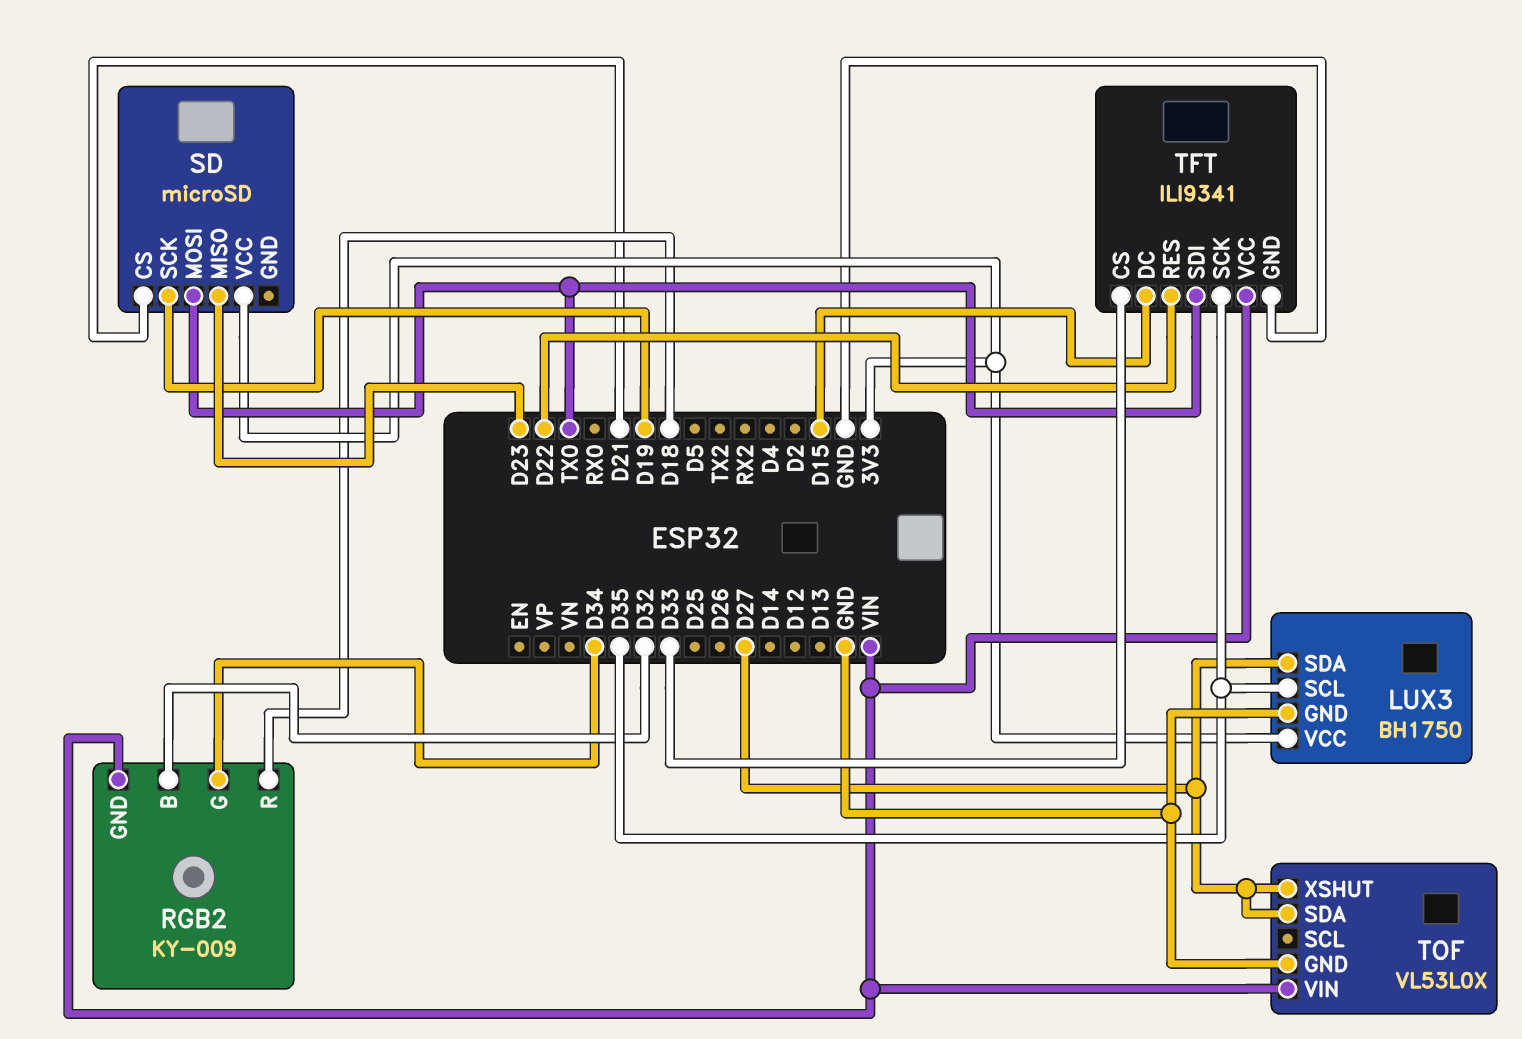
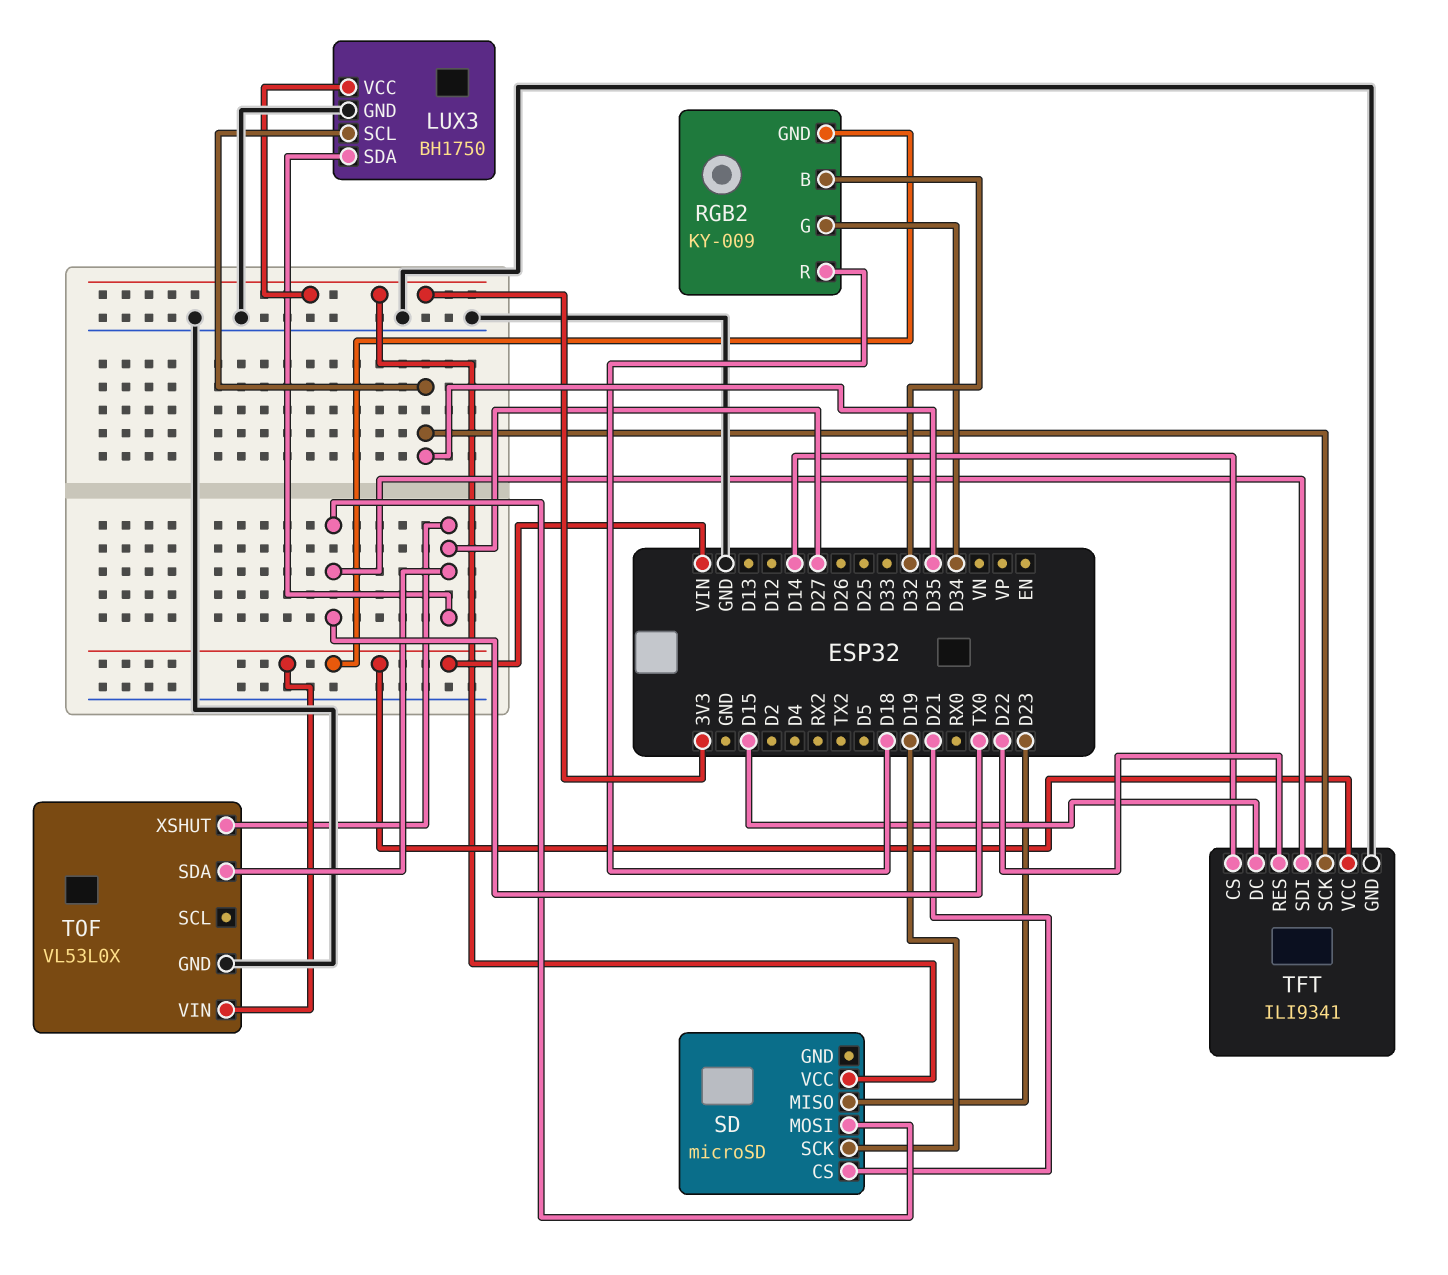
TFT pin CS: D33 -> D14

